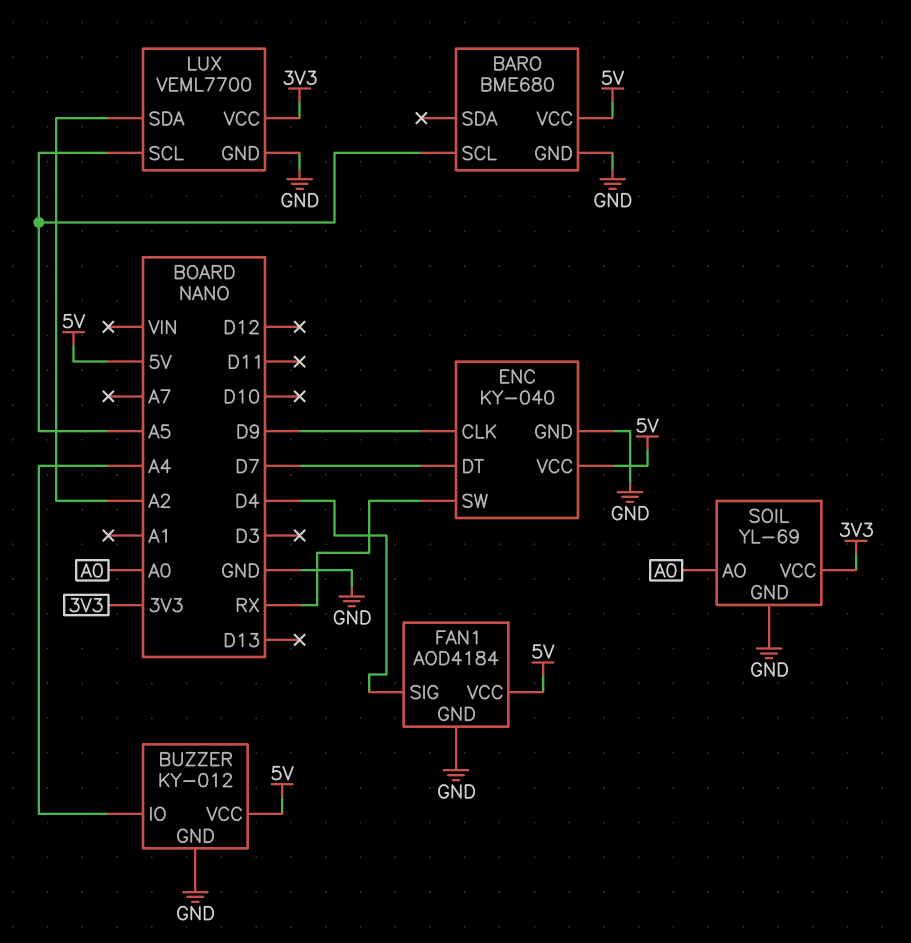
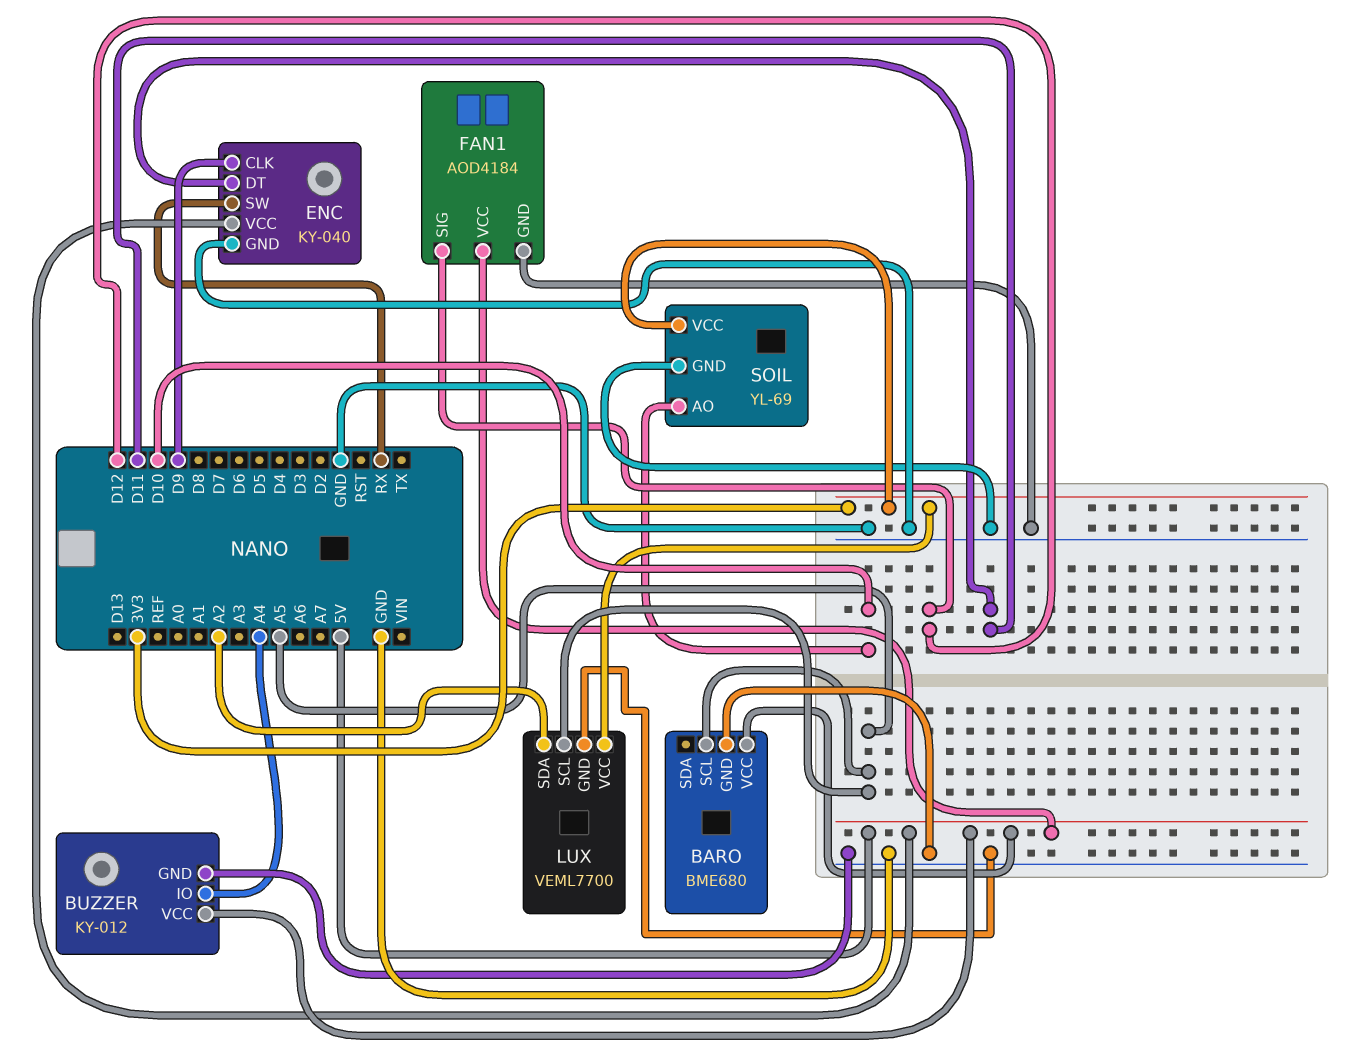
ENC pin DT: D7 -> D11
FAN1 pin SIG: D4 -> D12
SOIL pin AO: A0 -> D10

